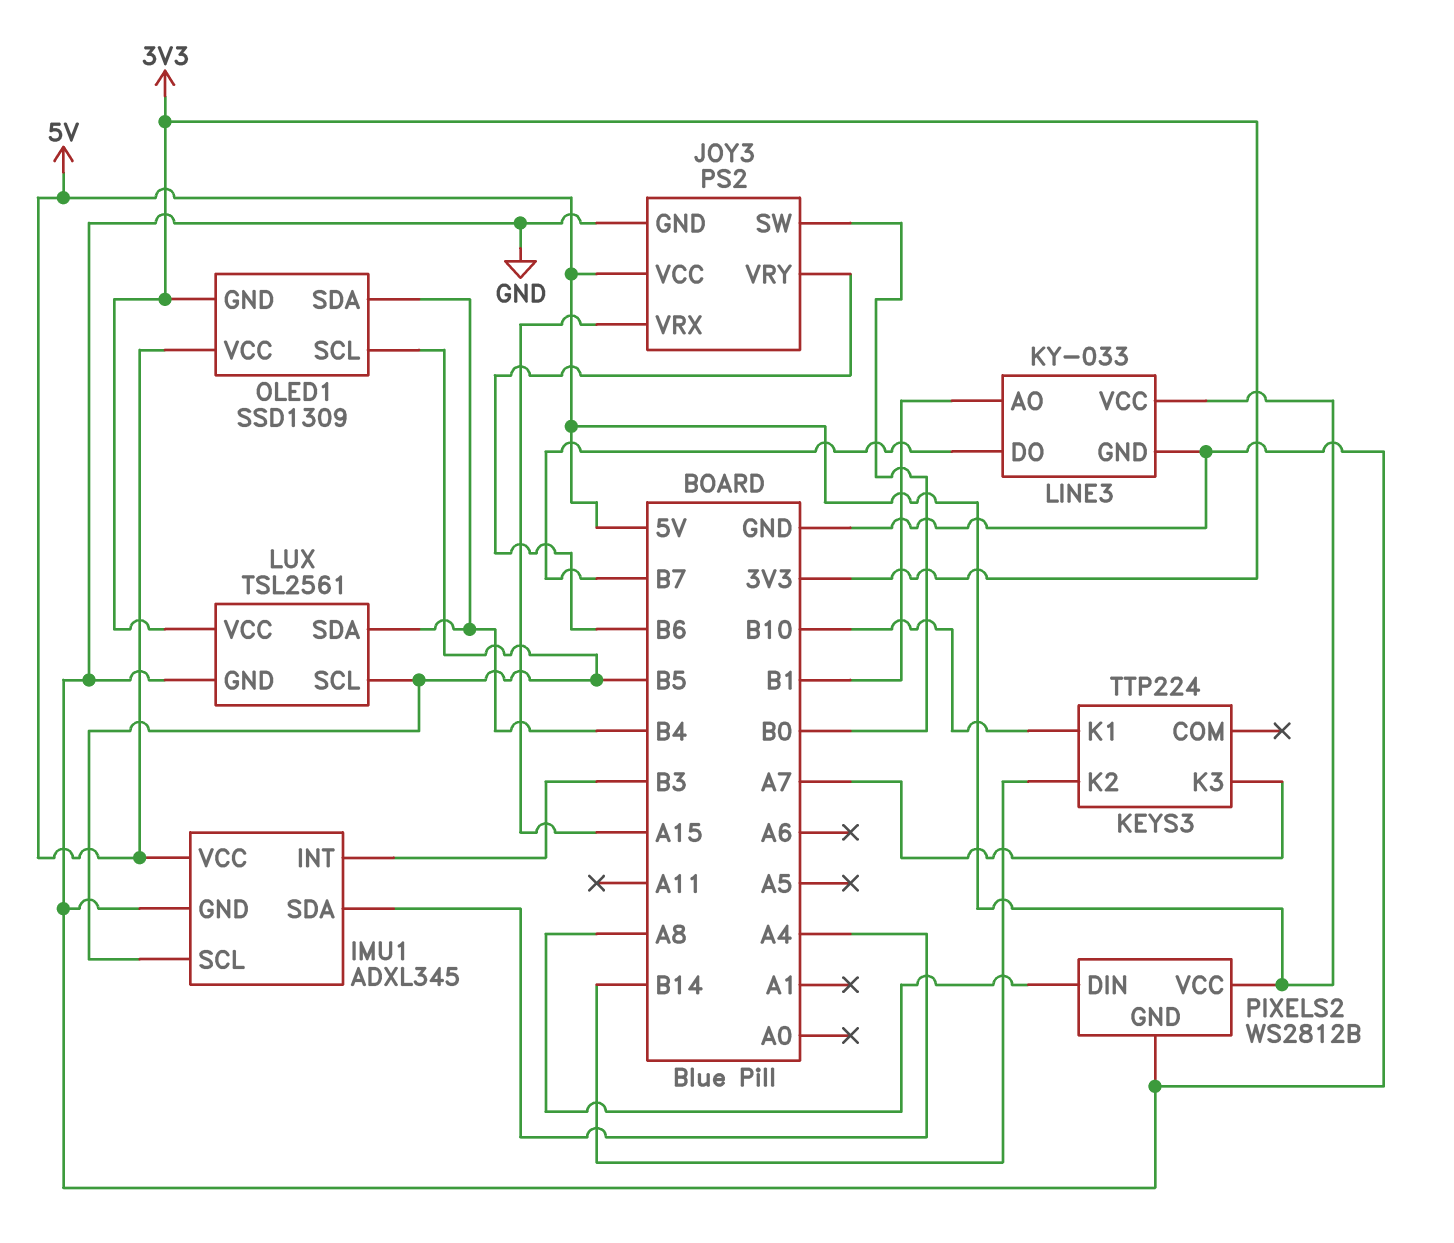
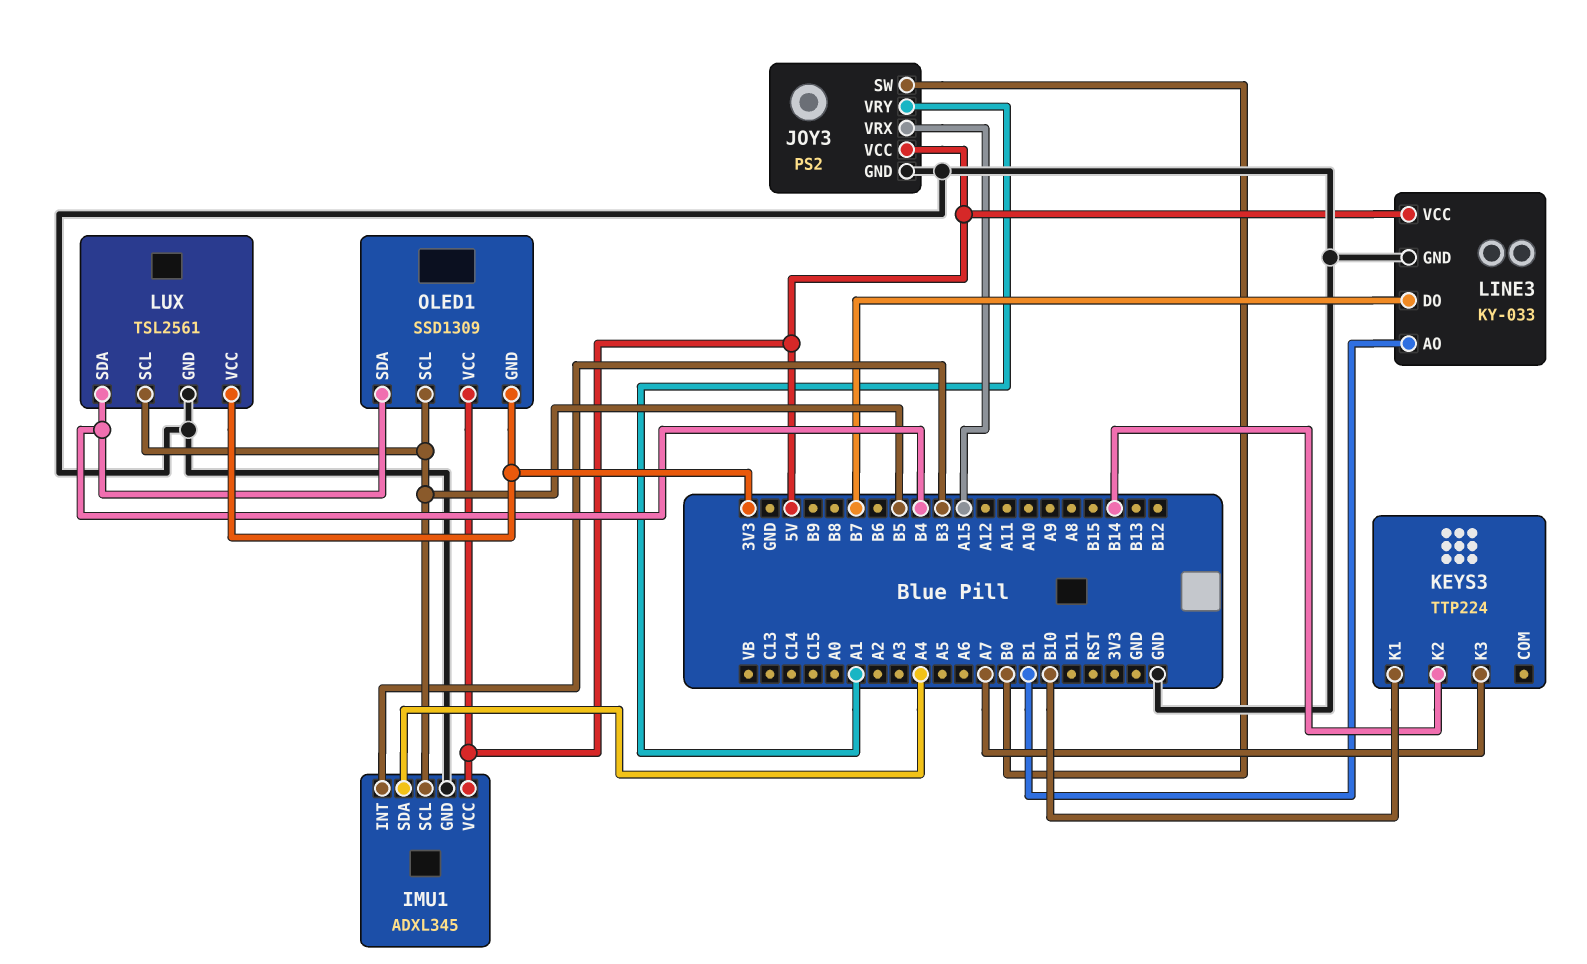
JOY3 pin VRY: B6 -> A1
PIXELS2: WS2812B -> none
PIXELS2 pin DIN: A8 -> none
PIXELS2 pin GND: GND -> none
PIXELS2 pin VCC: 5V -> none

